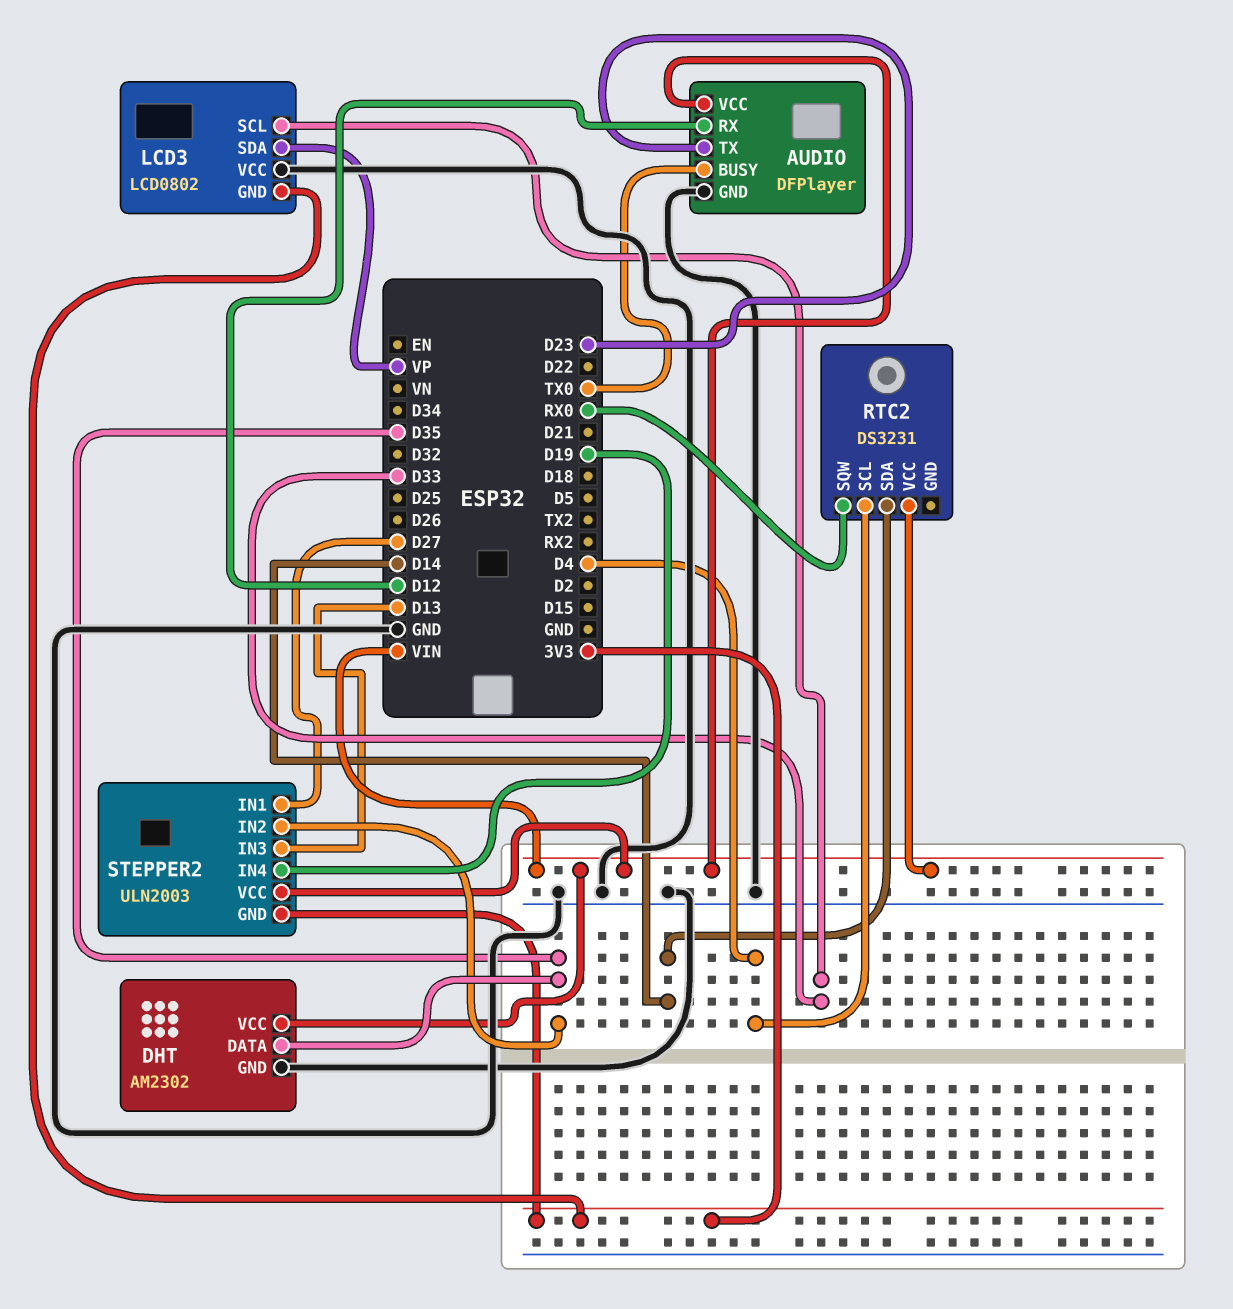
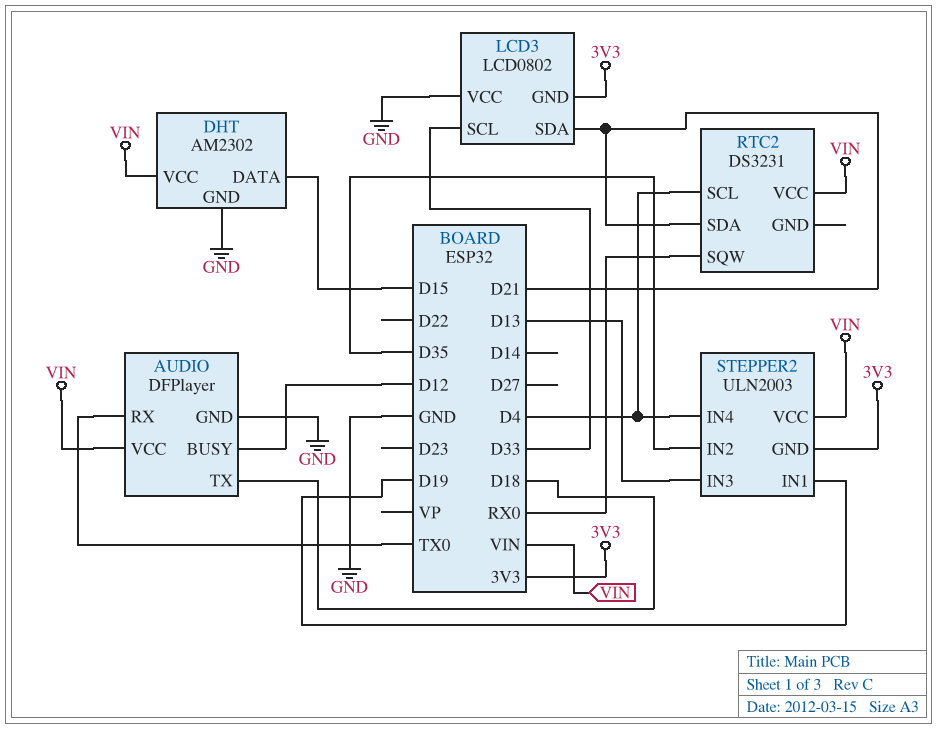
AUDIO pin BUSY: TX0 -> D12
AUDIO pin RX: D12 -> TX0
AUDIO pin TX: D23 -> D18
DHT pin DATA: D35 -> D15
LCD3 pin SDA: VP -> D21
RTC2 pin SDA: D14 -> D21
STEPPER2 pin IN1: D27 -> D19
STEPPER2 pin IN4: D19 -> D4

